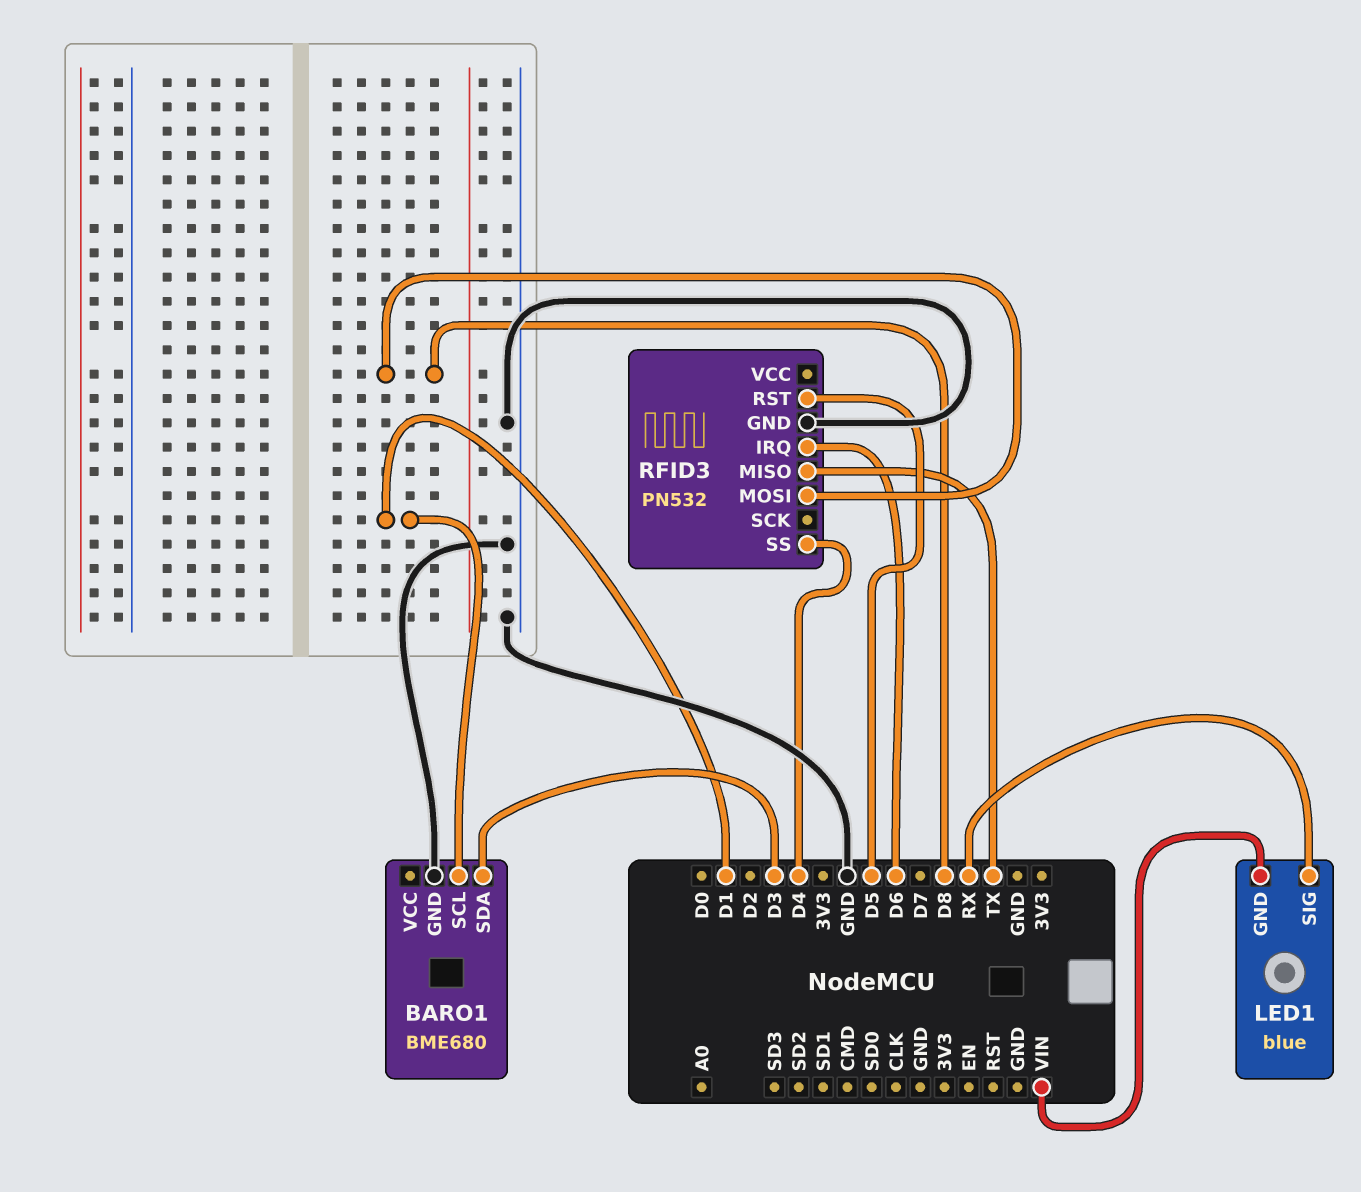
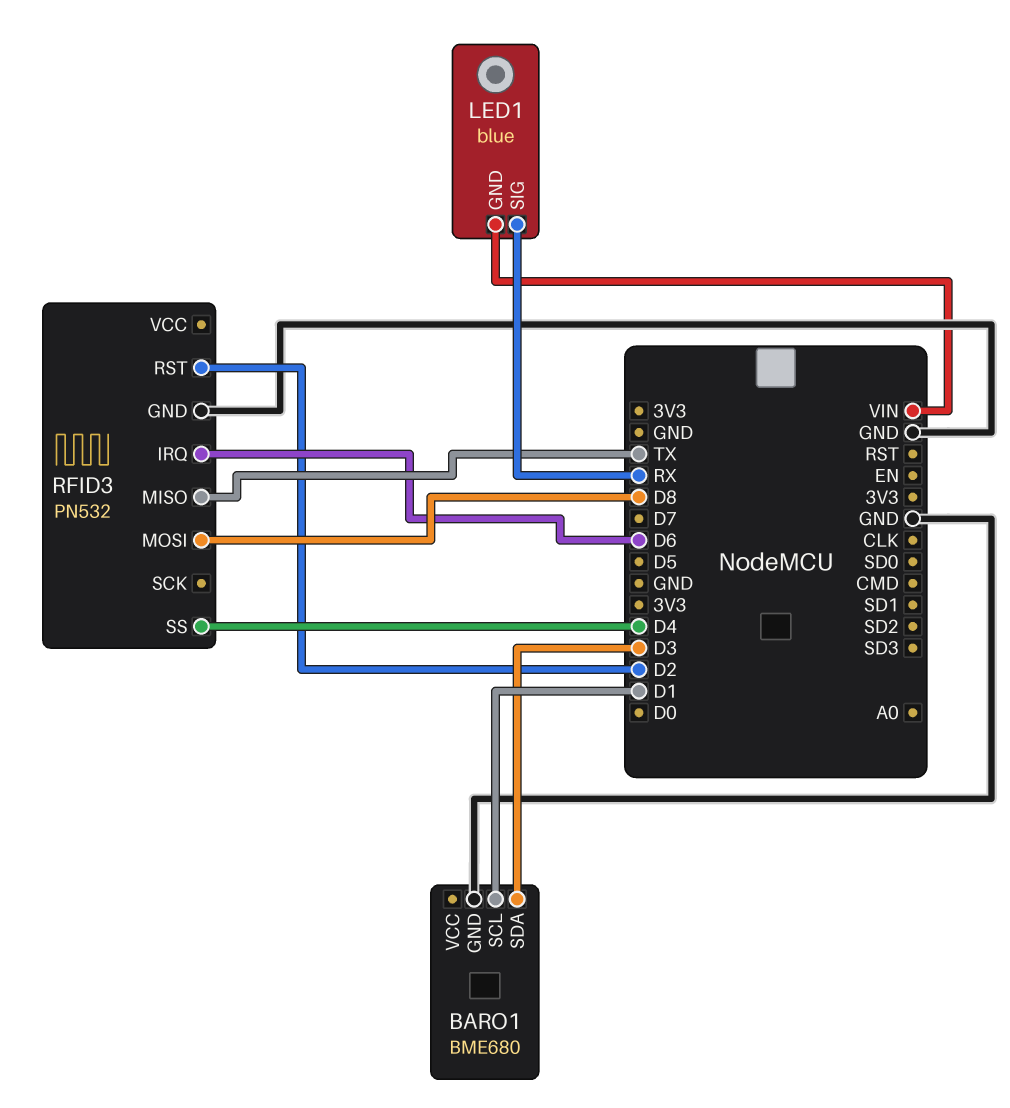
RFID3 pin RST: D5 -> D2

